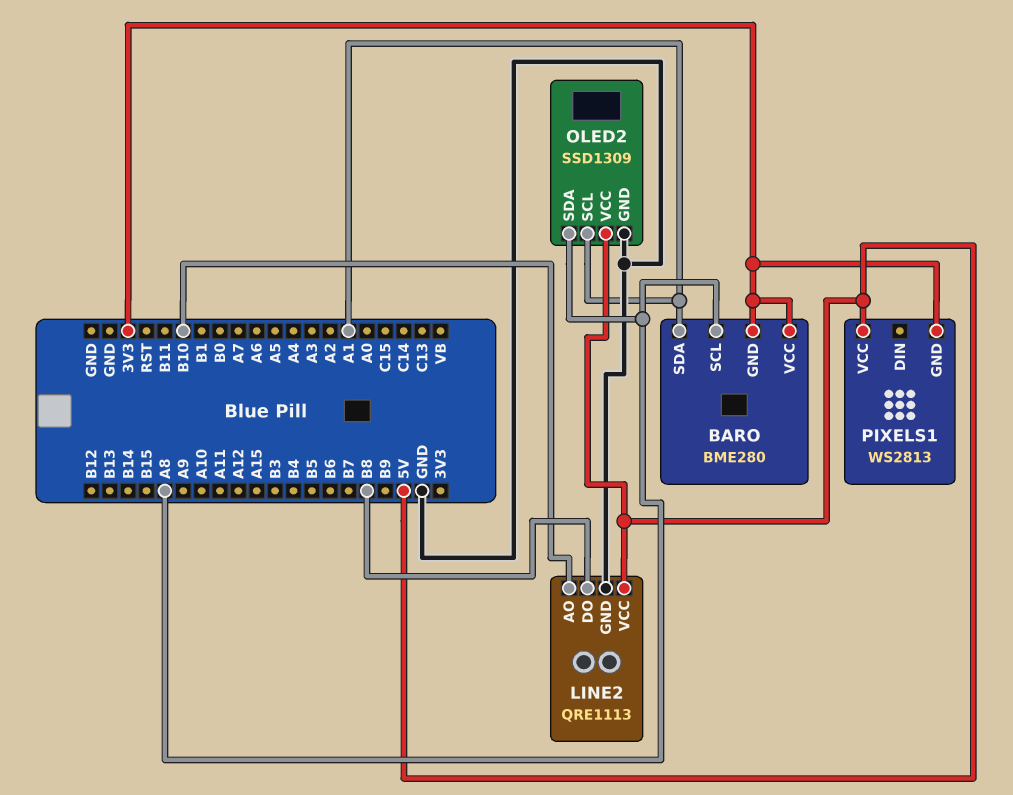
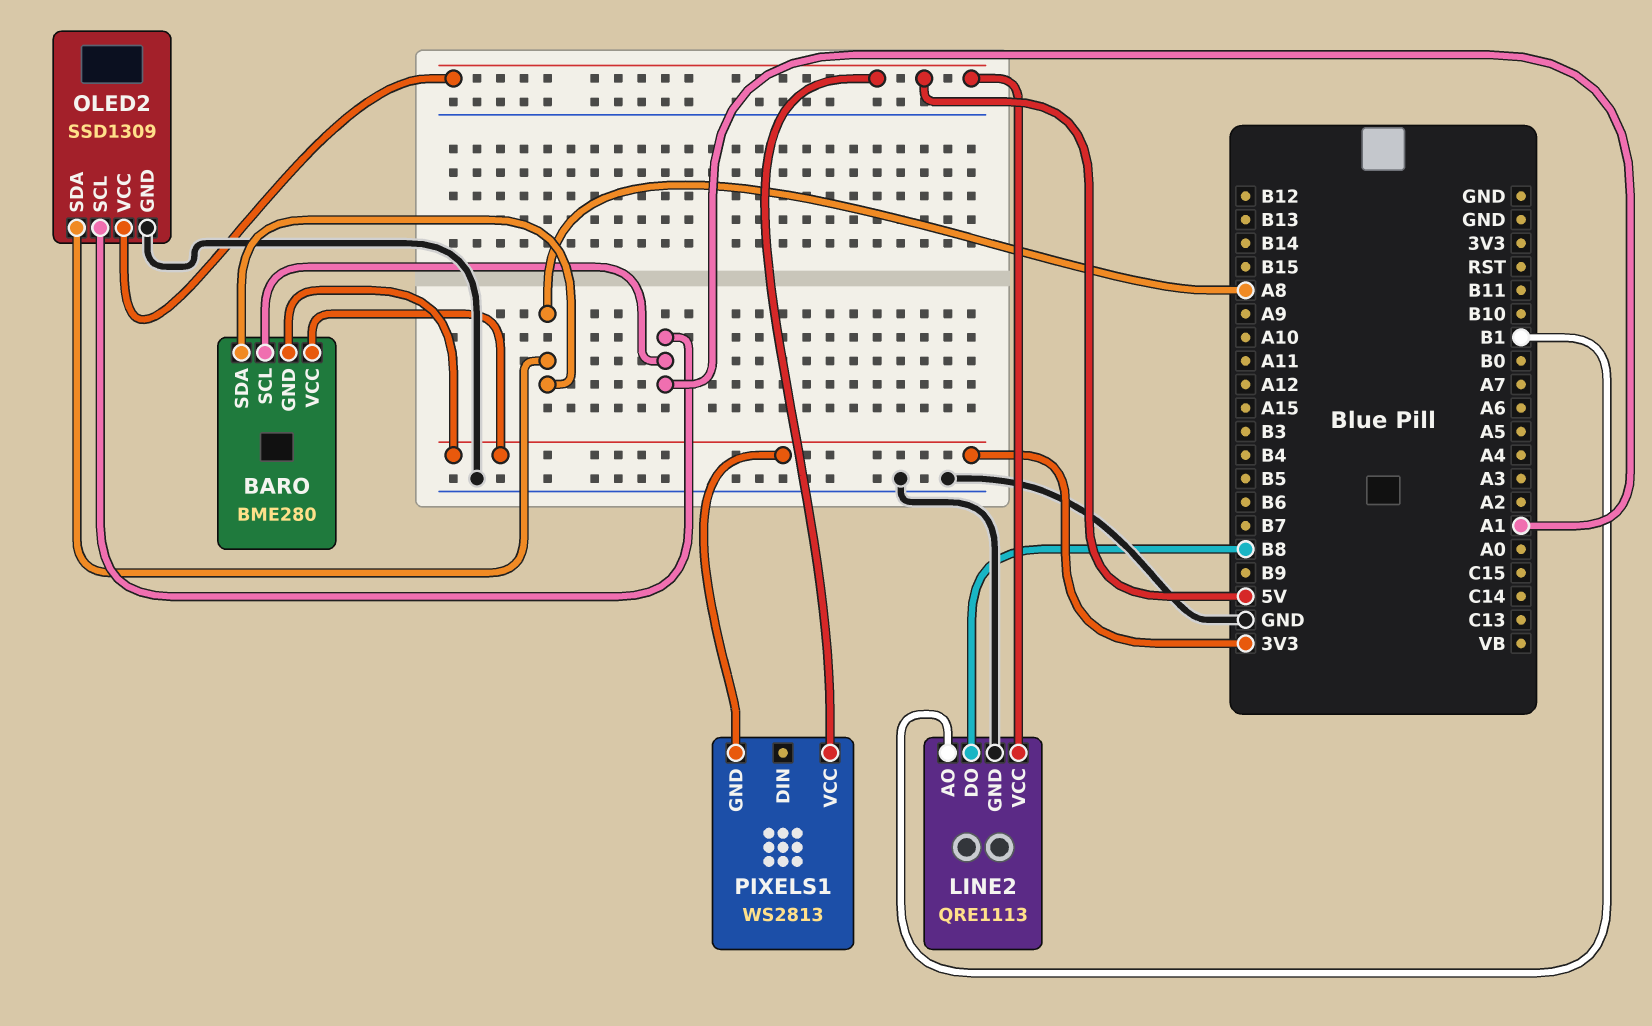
BARO pin SCL: A8 -> A1
BARO pin SDA: A1 -> A8
LINE2 pin AO: B10 -> B1

